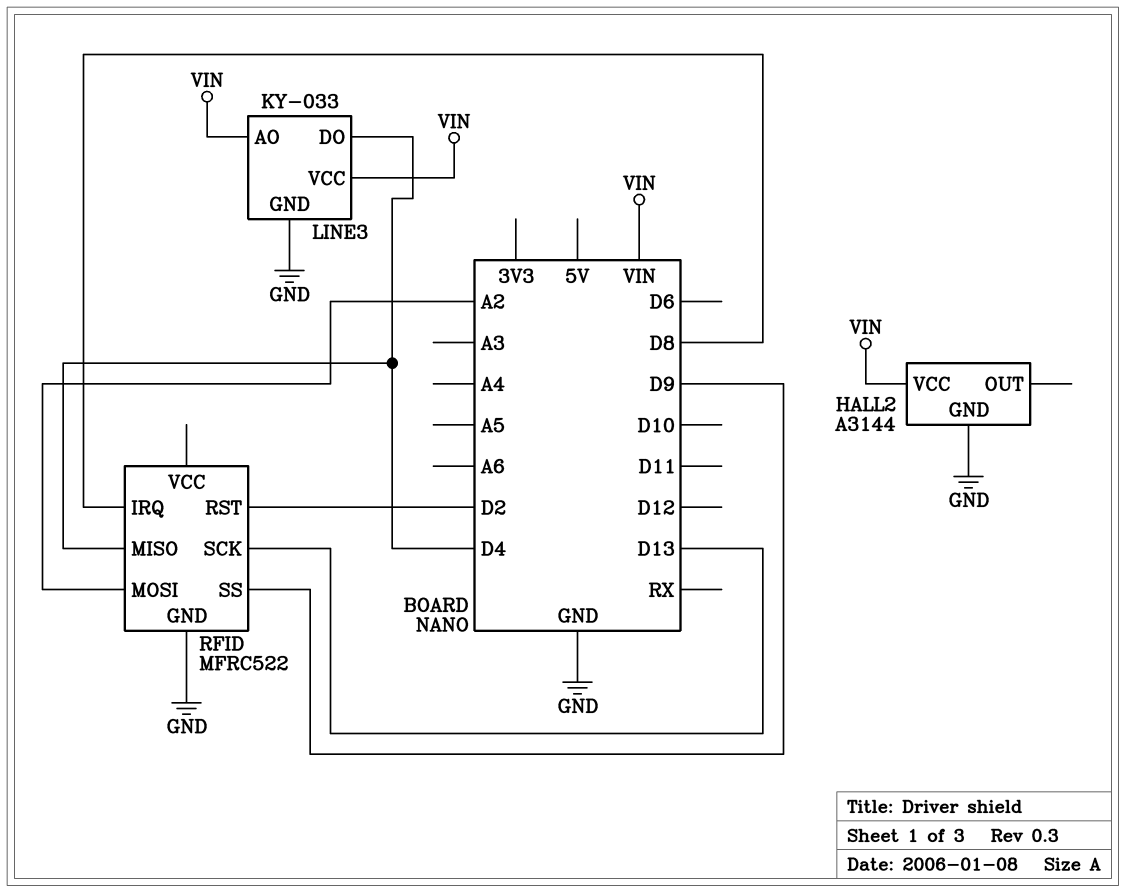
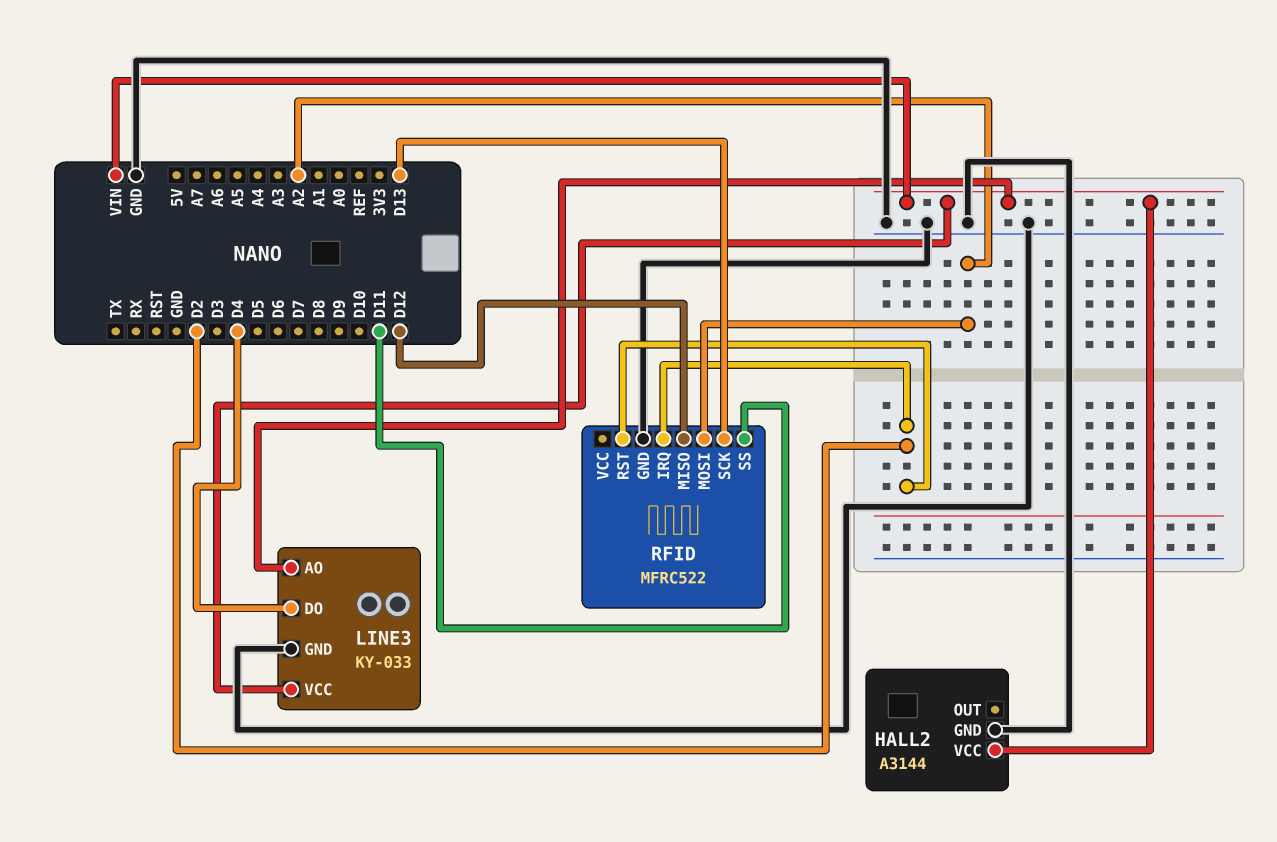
RFID pin IRQ: D8 -> D2
RFID pin MISO: D4 -> D12
RFID pin SS: D9 -> D11

